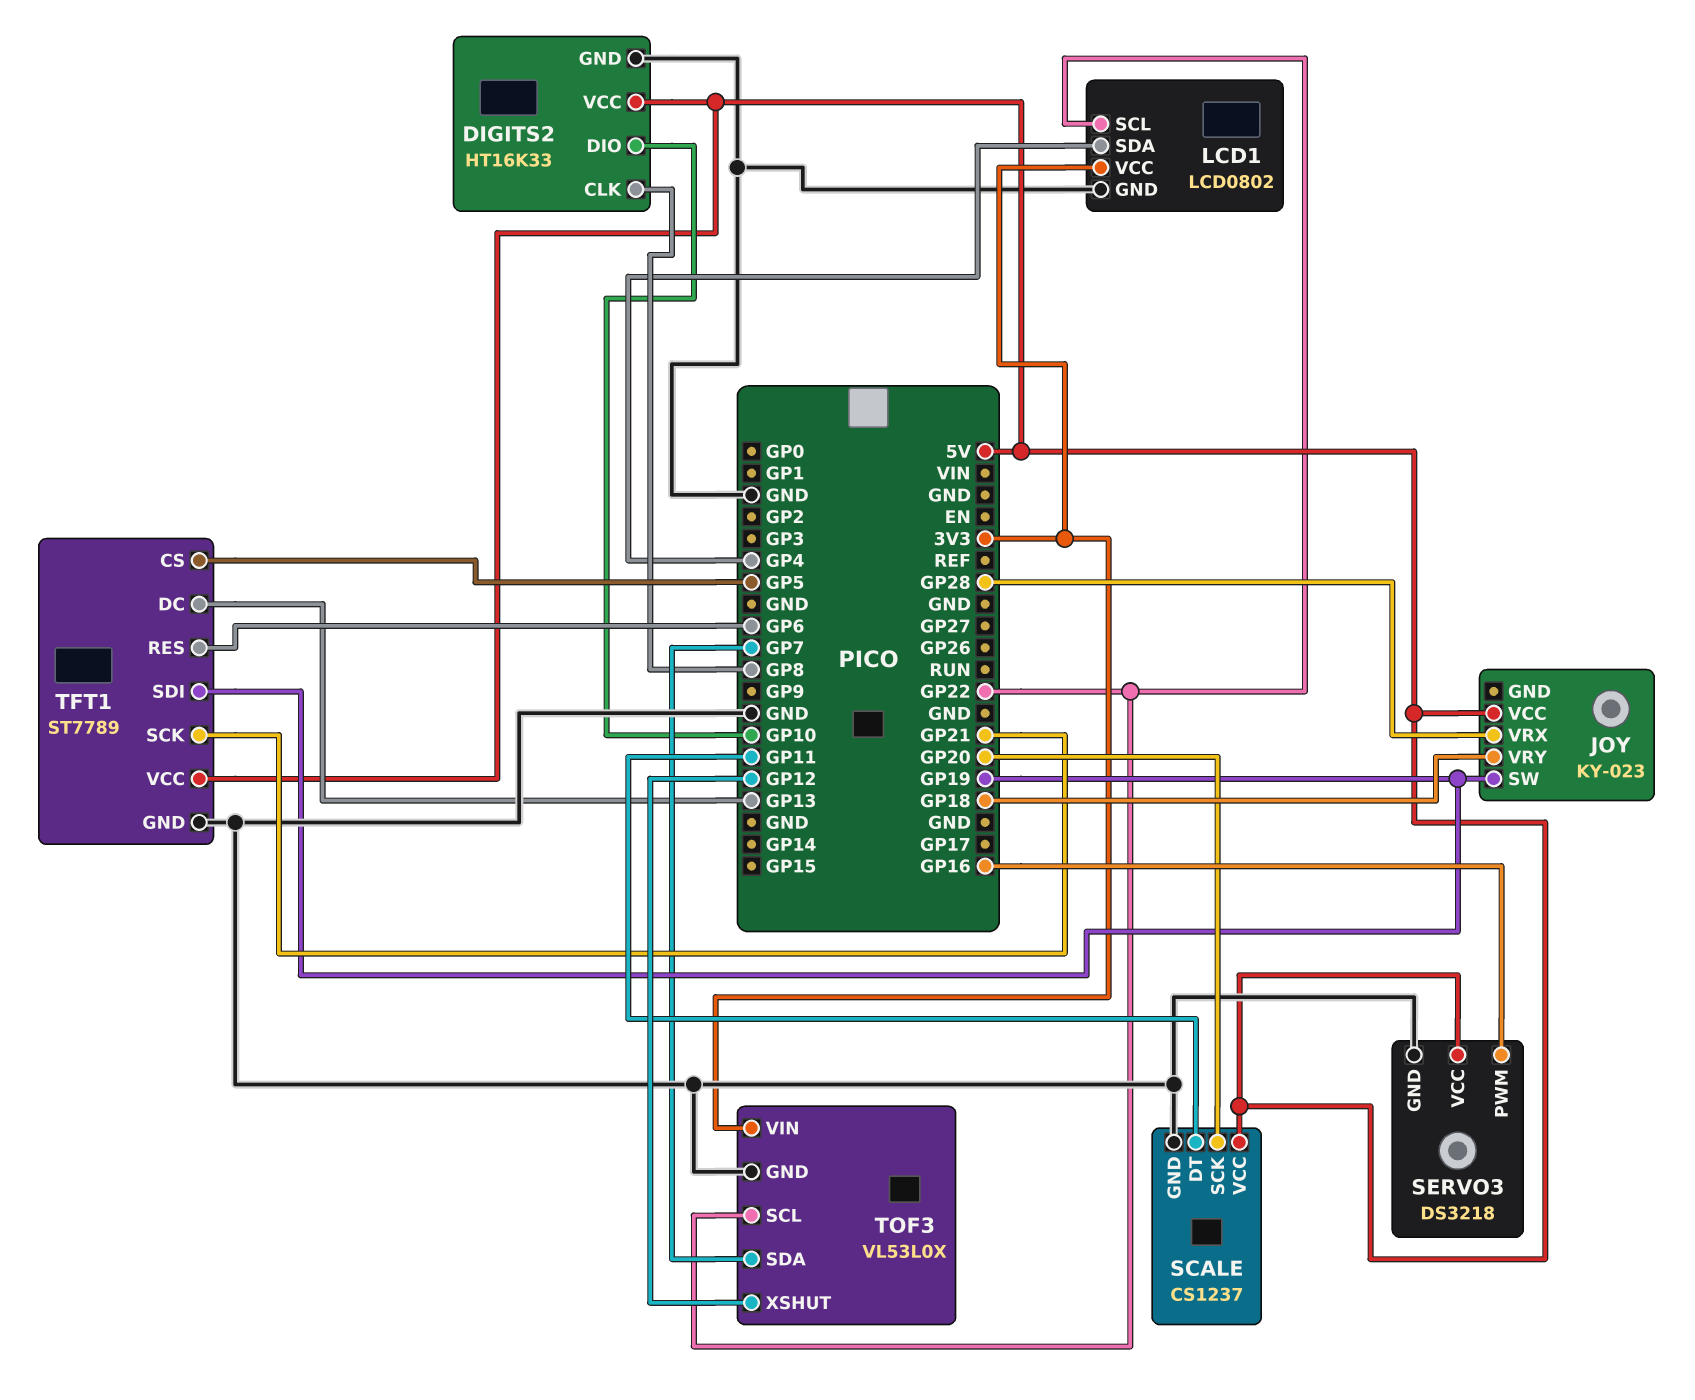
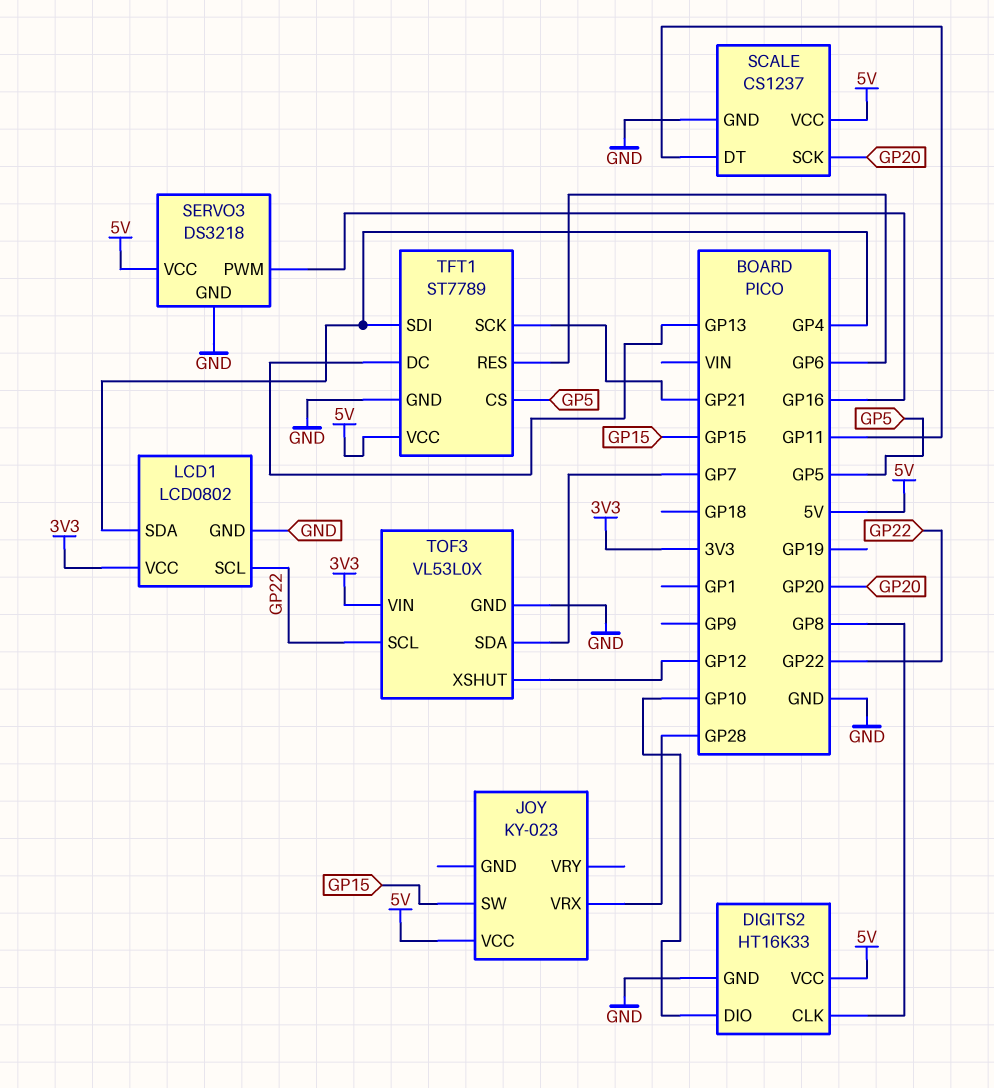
JOY pin SW: GP19 -> GP15
JOY pin VRY: GP18 -> none
TFT1 pin SDI: GP19 -> GP4

